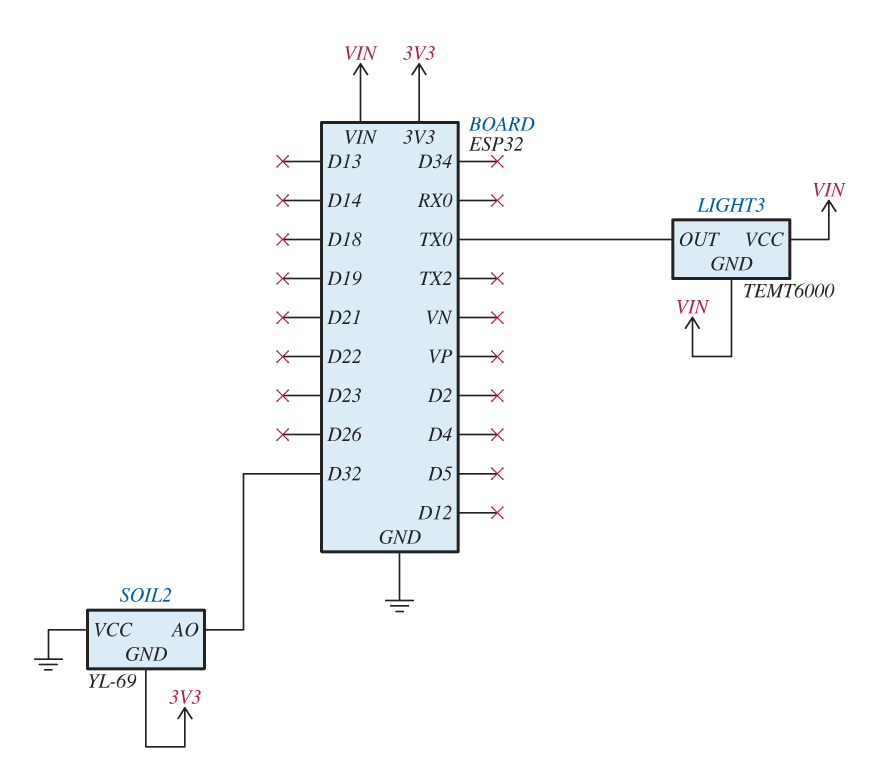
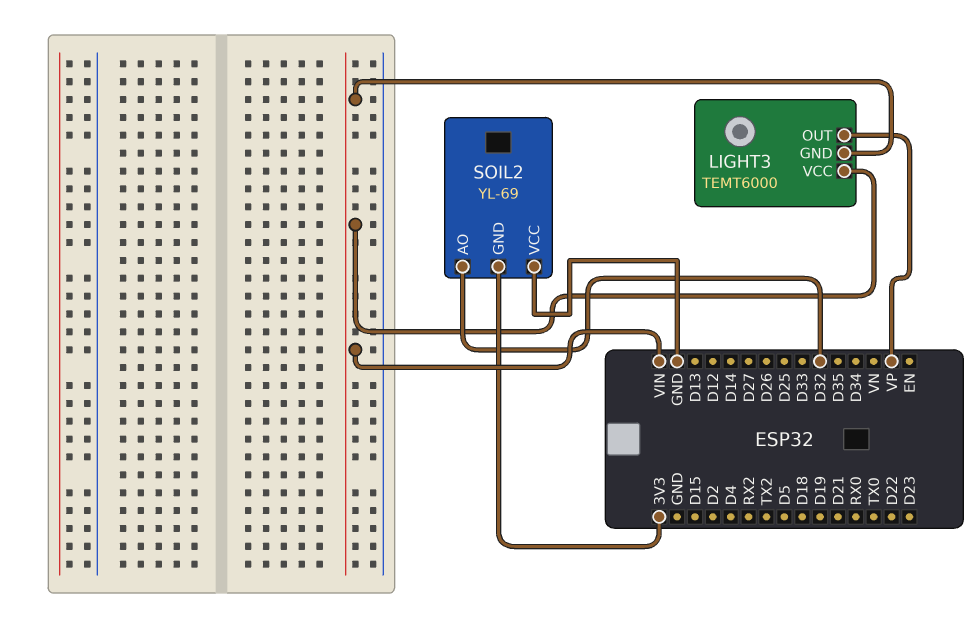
LIGHT3 pin OUT: TX0 -> VP

